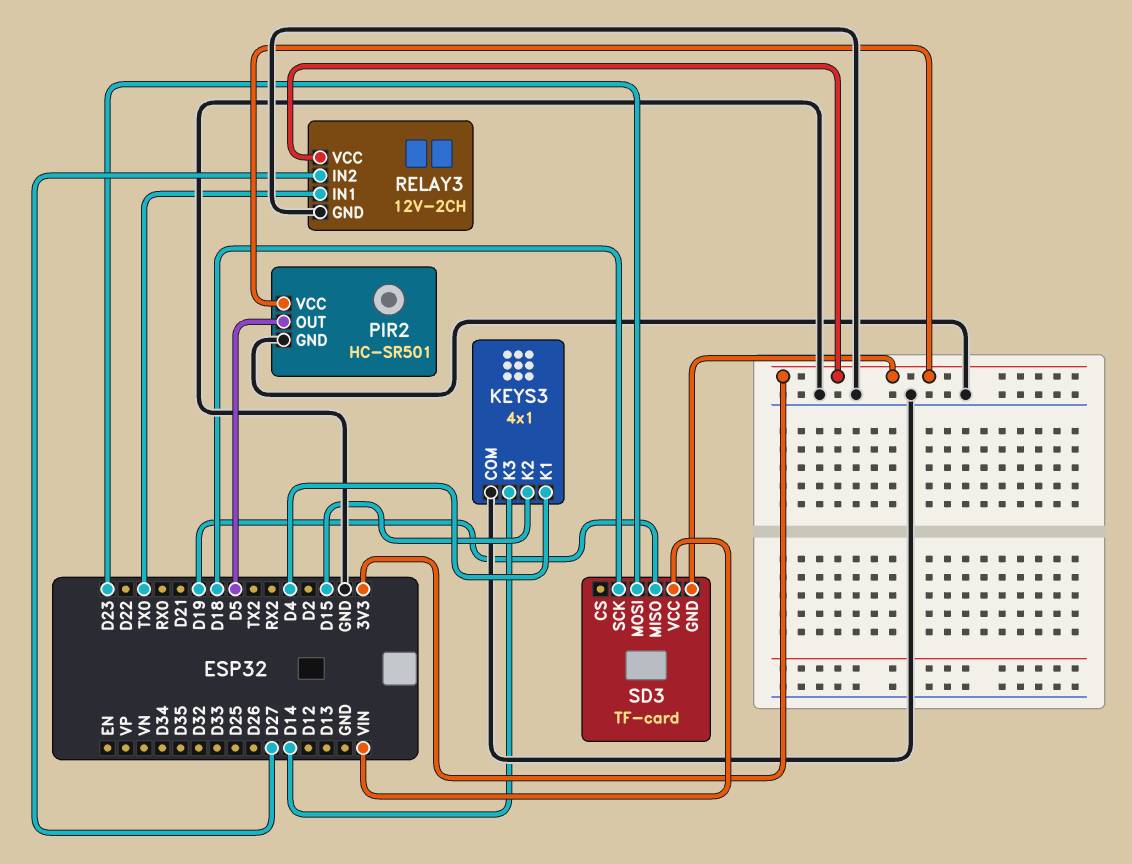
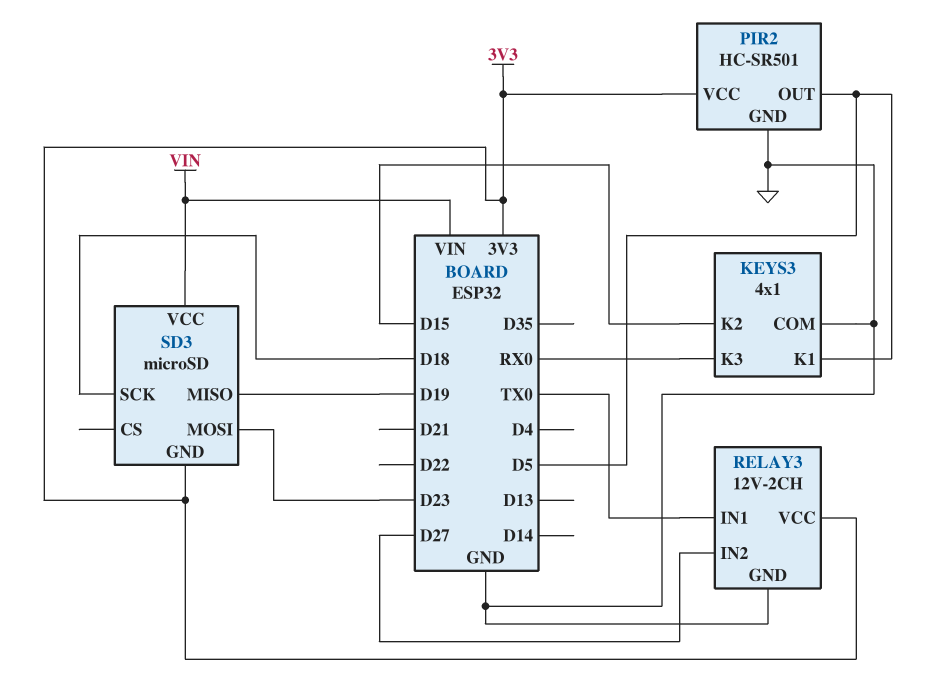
KEYS3 pin K1: D4 -> D5
KEYS3 pin K3: D14 -> RX0
SD3: TF-card -> microSD

